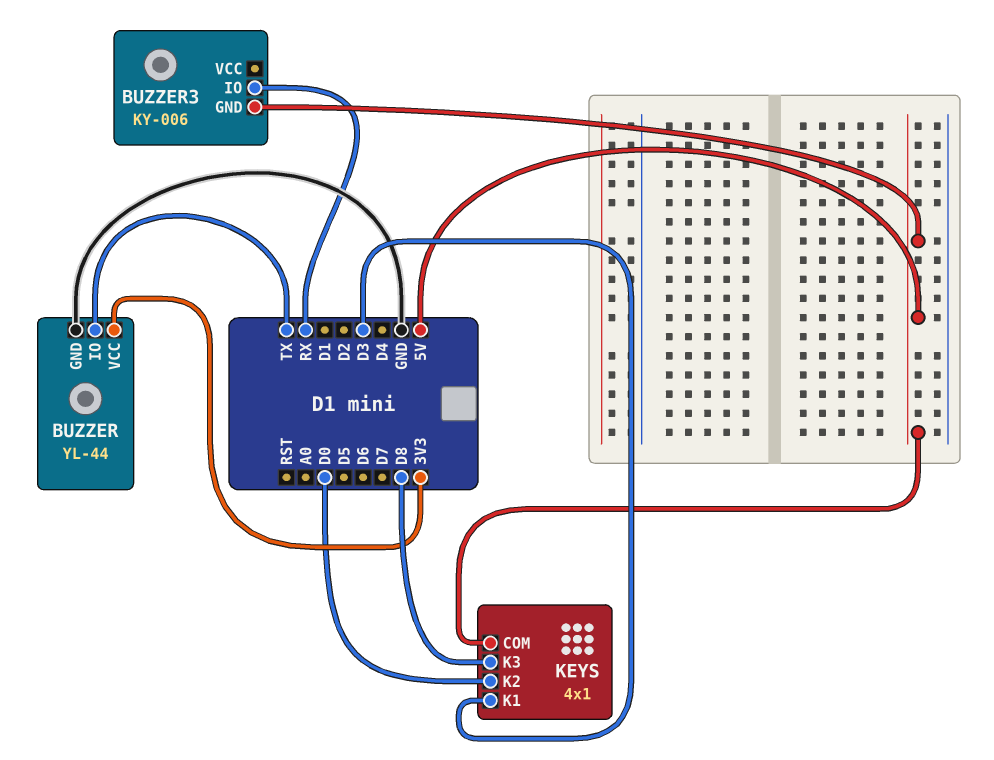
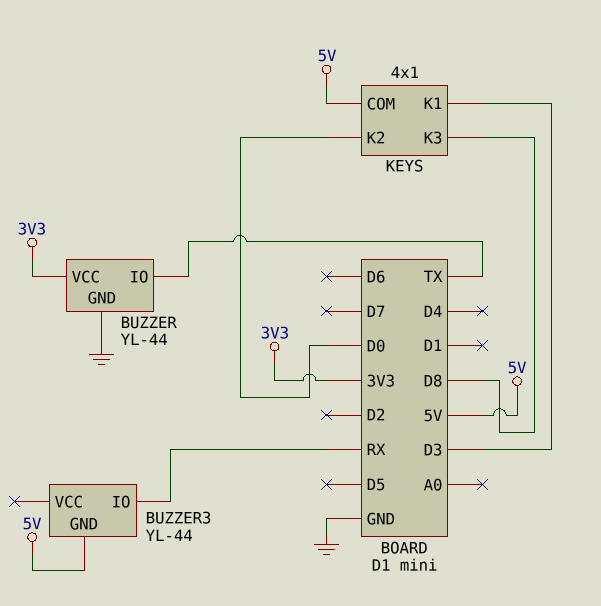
BUZZER3: KY-006 -> YL-44

